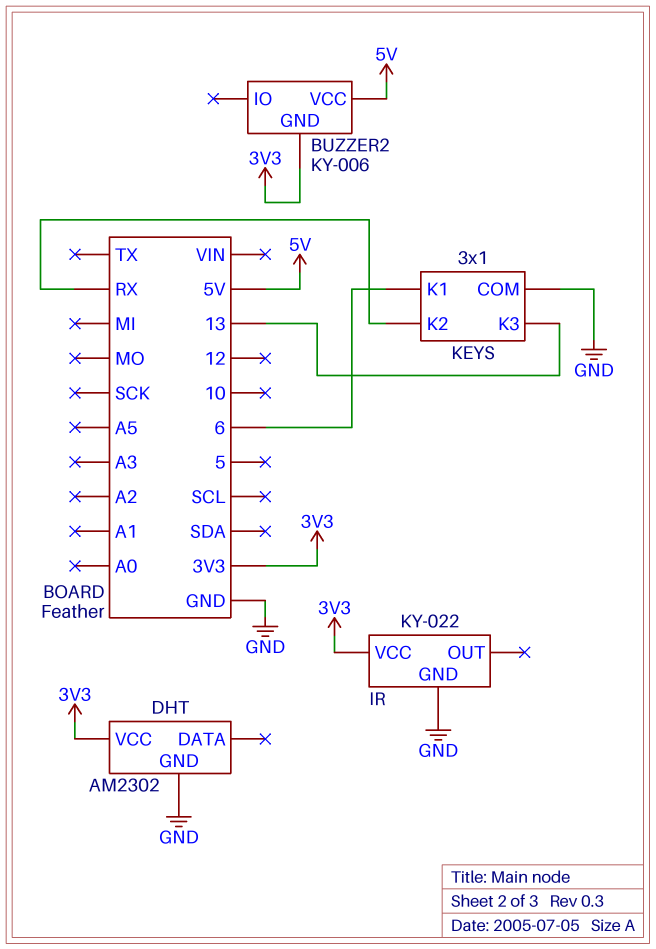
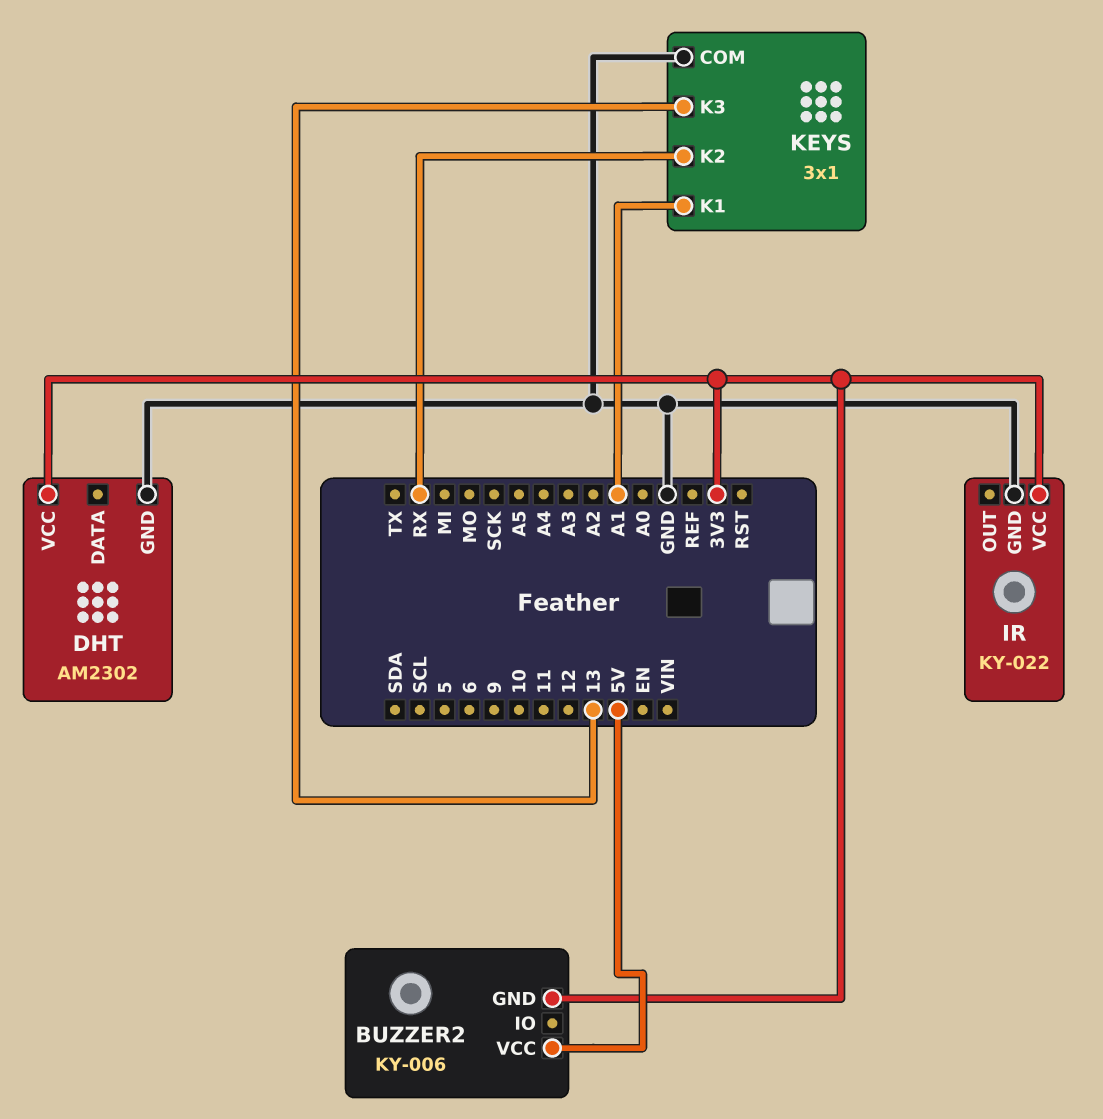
KEYS pin K1: 6 -> A1

